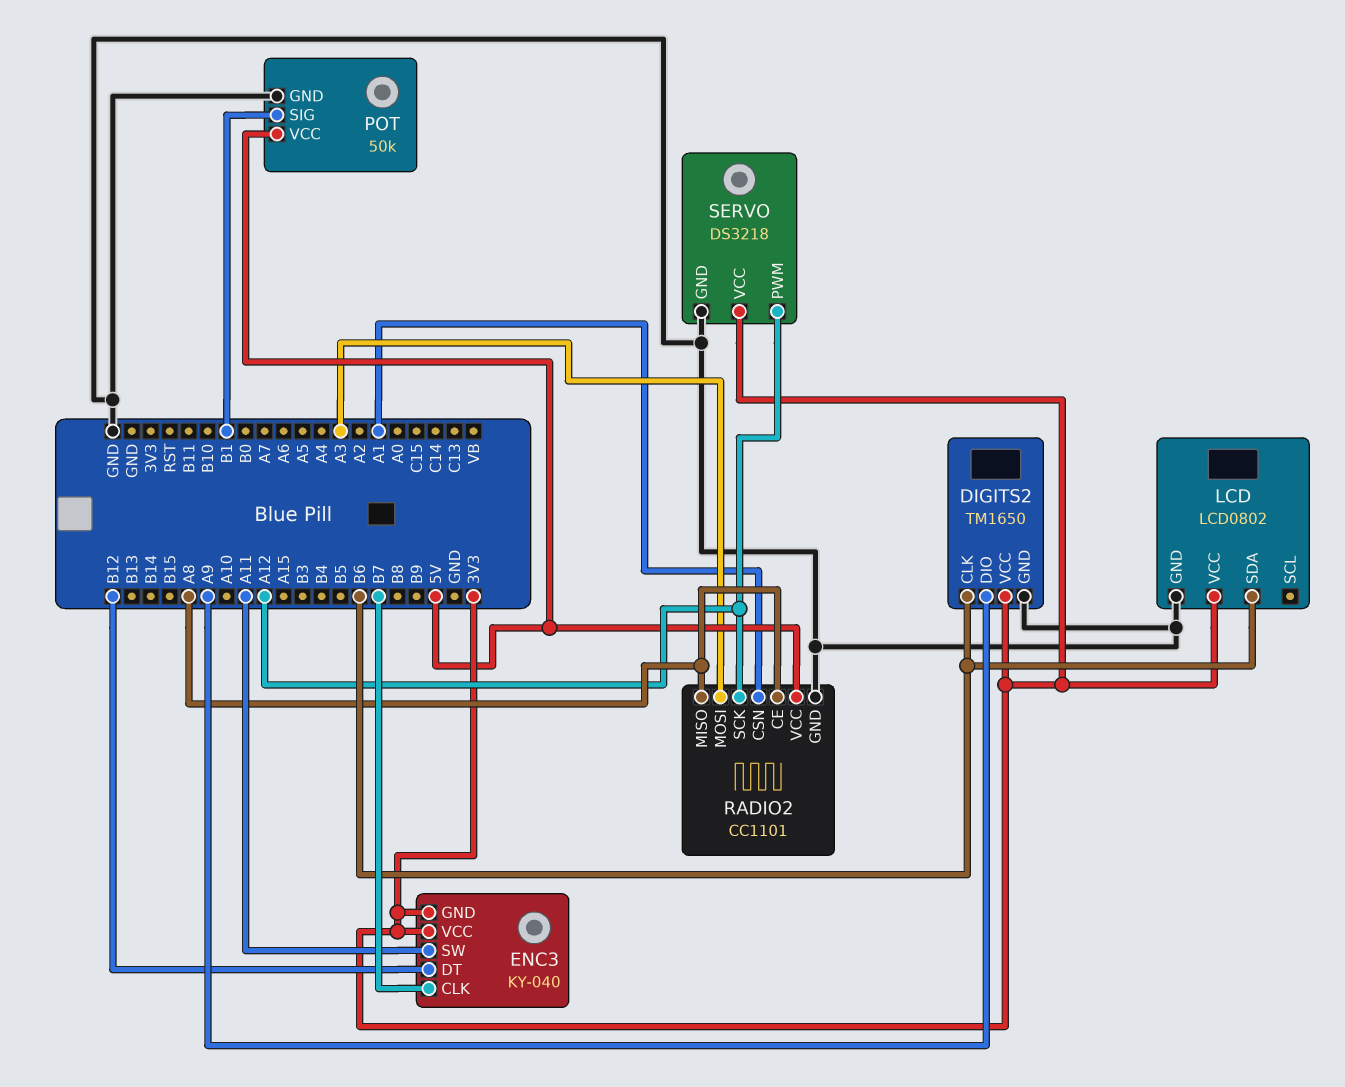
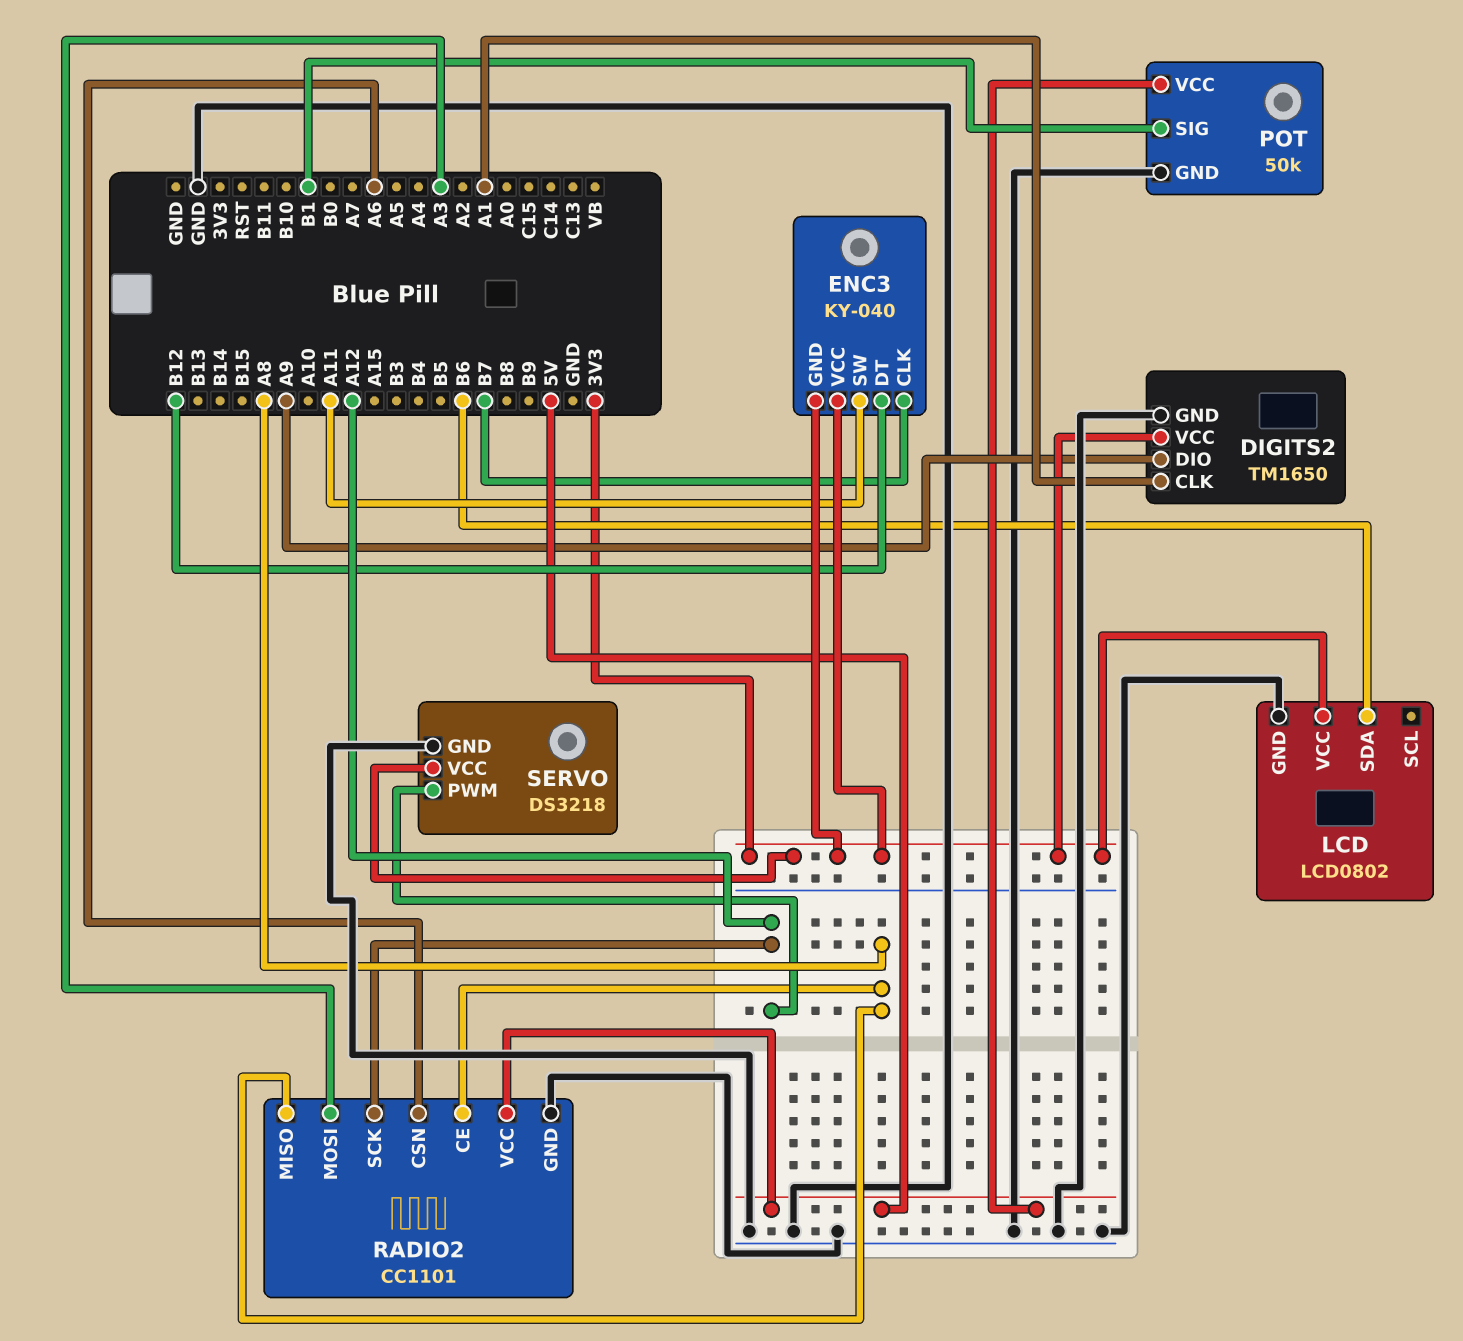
DIGITS2 pin CLK: B6 -> A1
RADIO2 pin CSN: A1 -> A6

